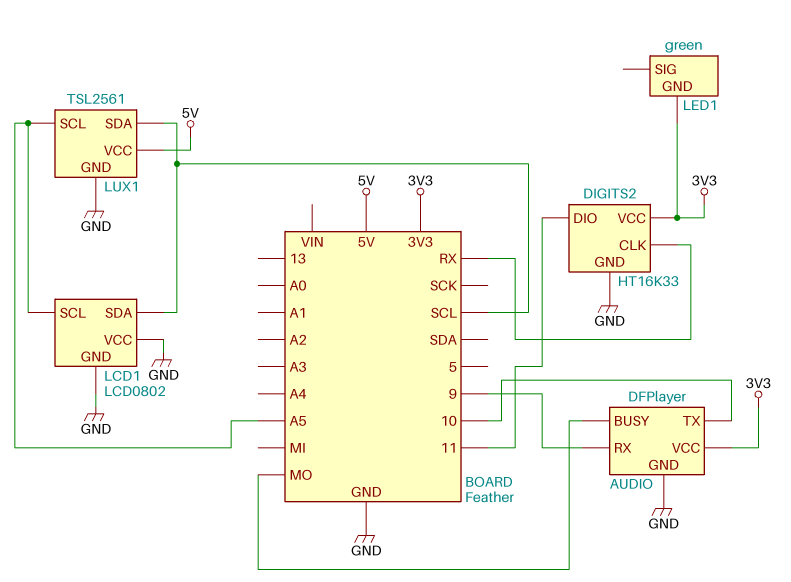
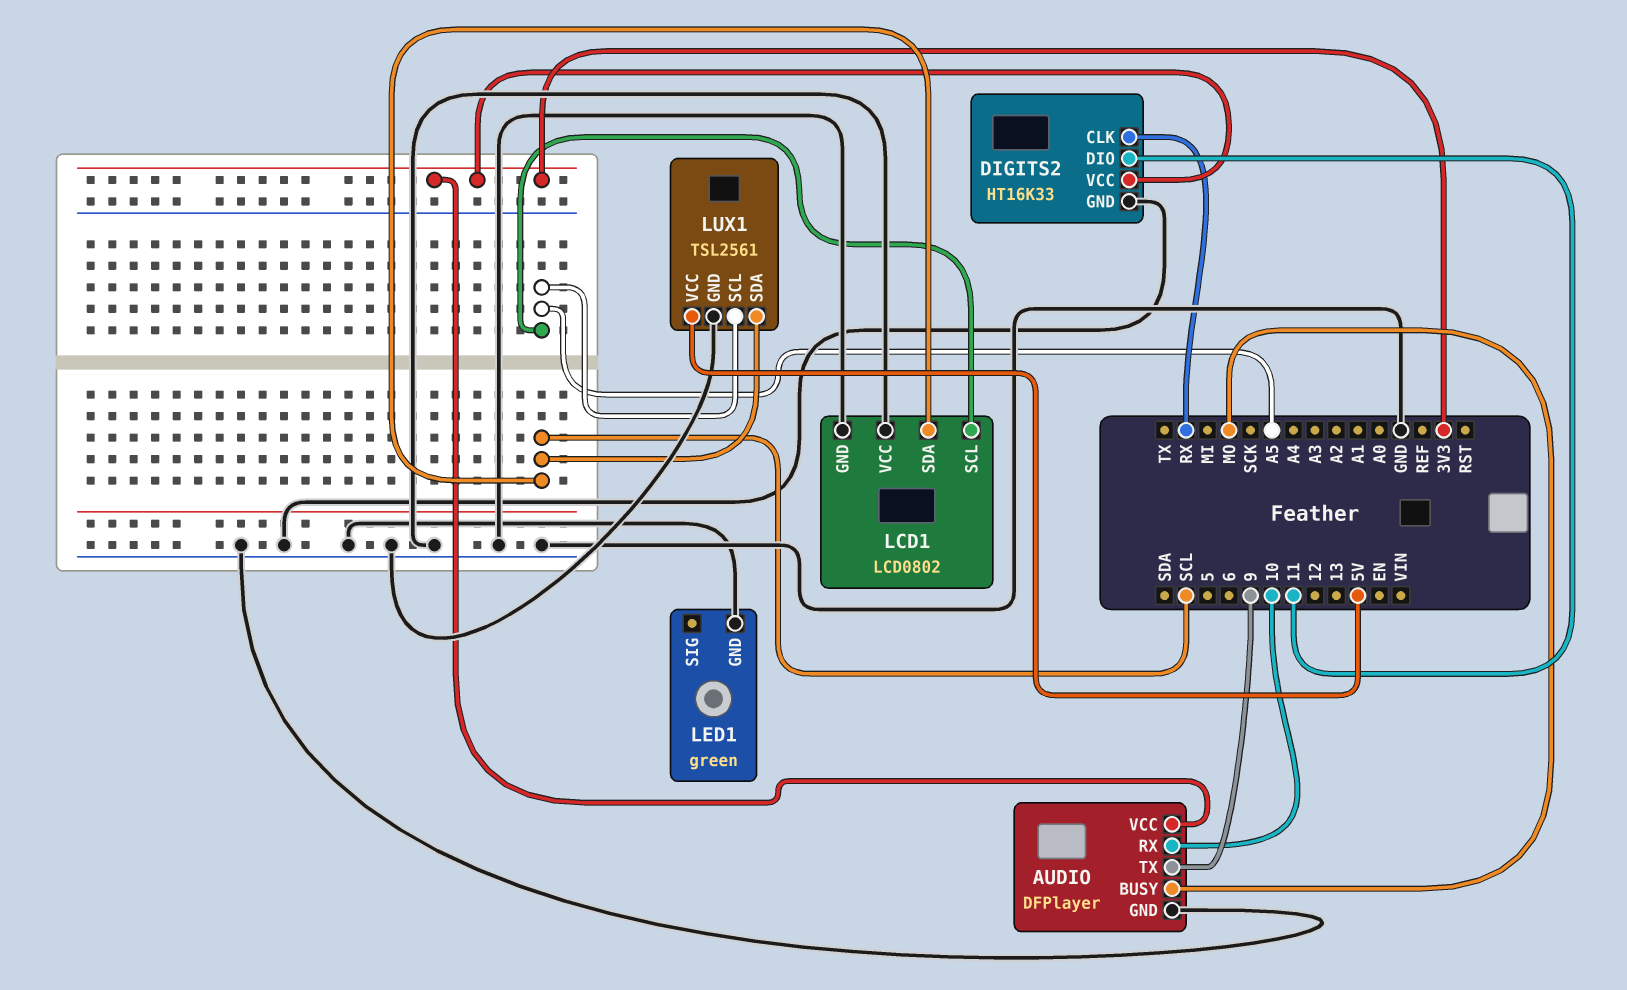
AUDIO pin RX: 9 -> 10
AUDIO pin TX: 10 -> 9
LED1 pin GND: 3V3 -> GND

